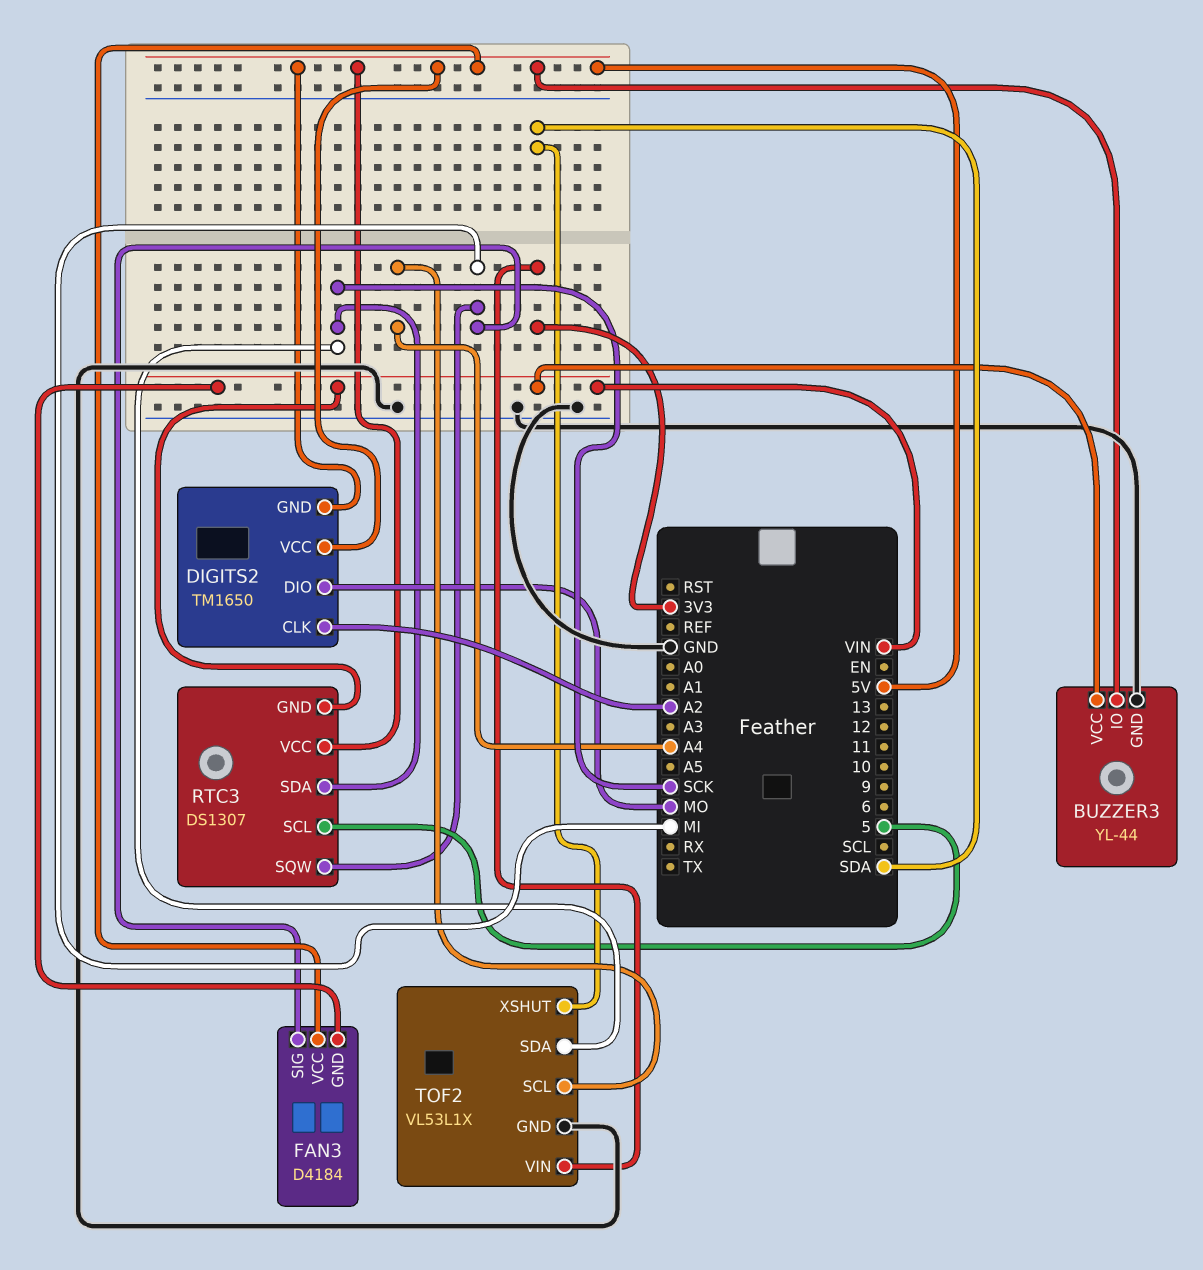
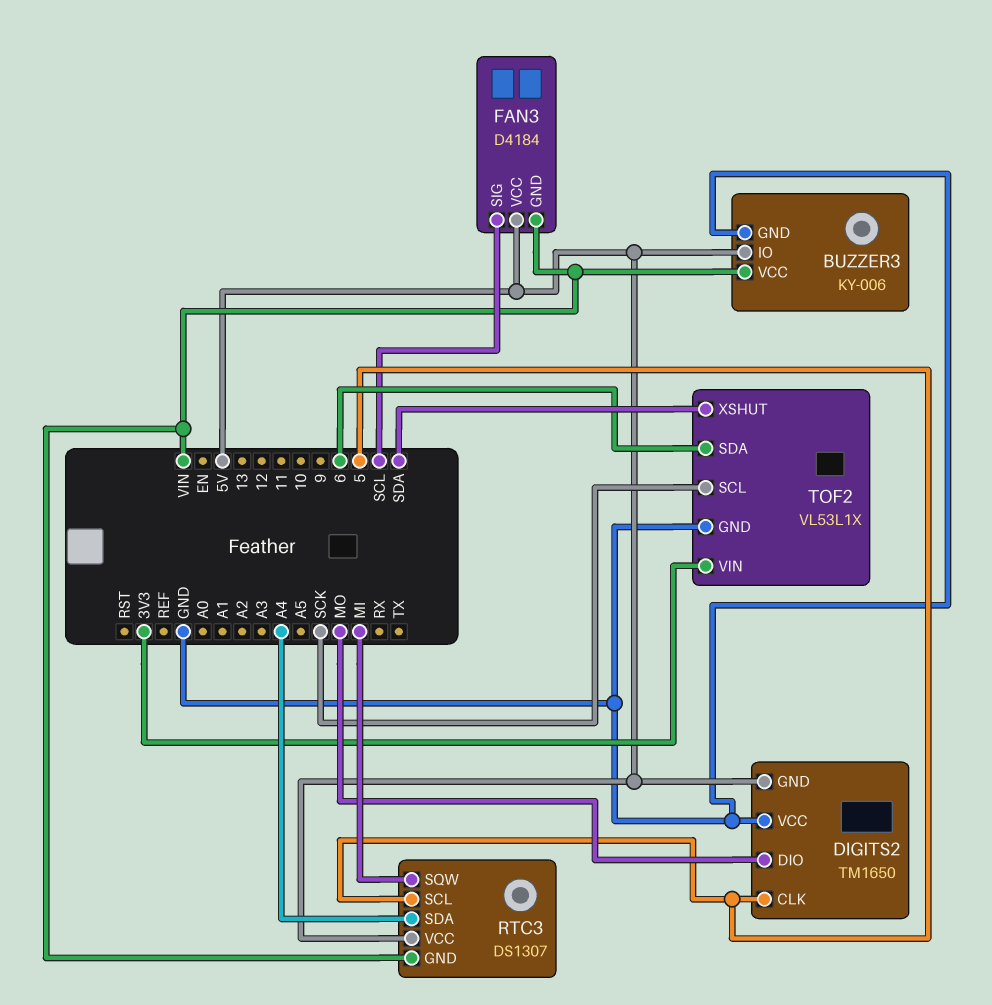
BUZZER3: YL-44 -> KY-006
DIGITS2 pin CLK: A2 -> 5
DIGITS2 pin VCC: 5V -> GND
FAN3 pin SIG: MI -> SCL
RTC3 pin SDA: SCK -> A4
TOF2 pin SCL: A4 -> SCK
TOF2 pin SDA: SCK -> 6

